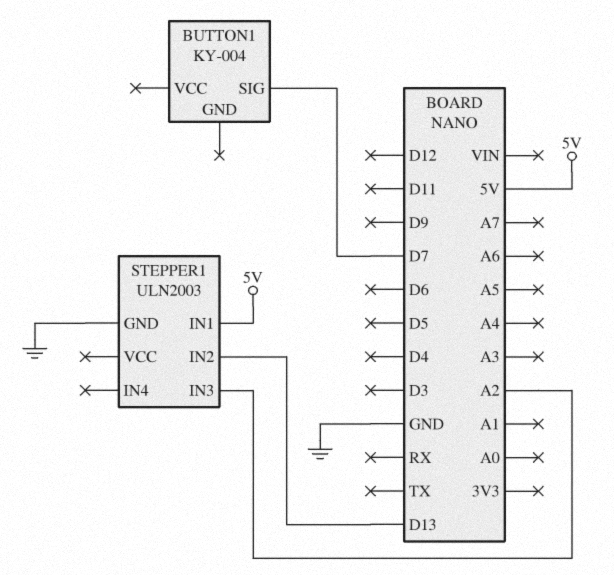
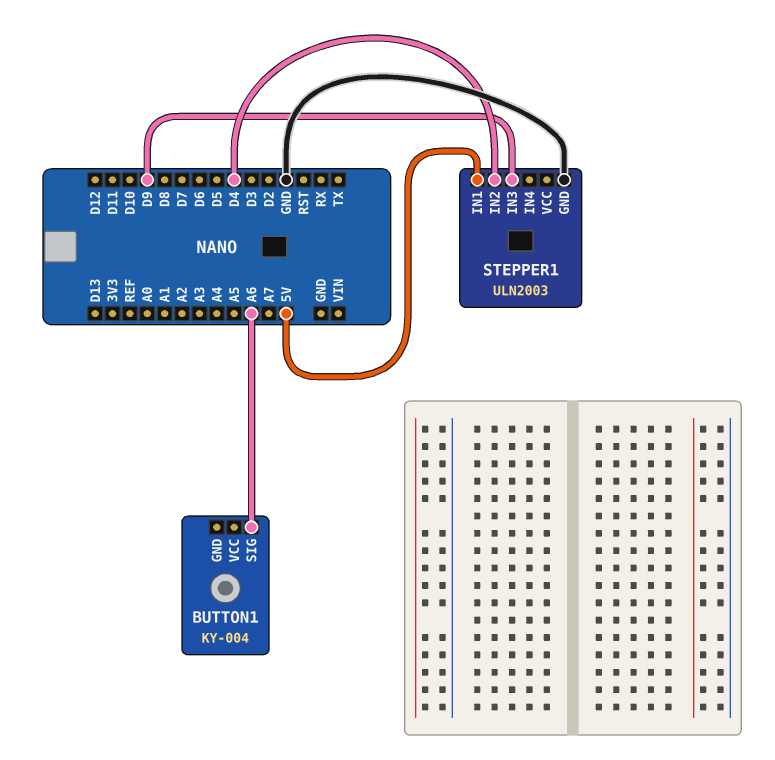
BUTTON1 pin SIG: D7 -> A6
STEPPER1 pin IN2: D13 -> D4
STEPPER1 pin IN3: A2 -> D9

